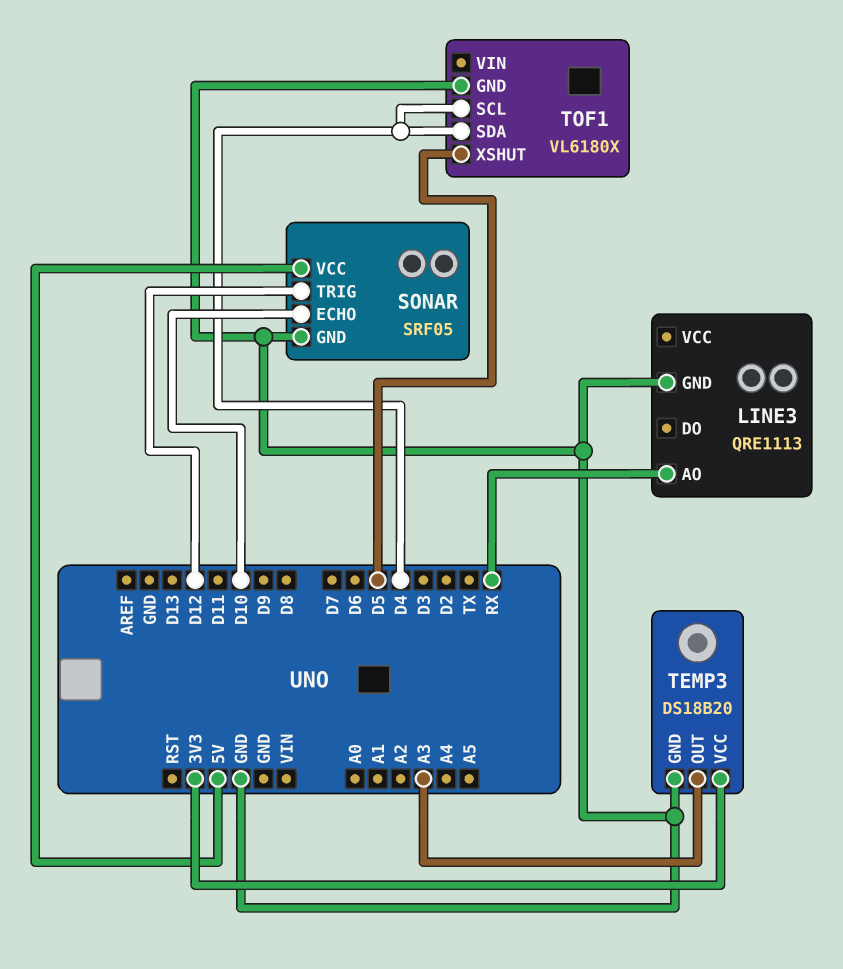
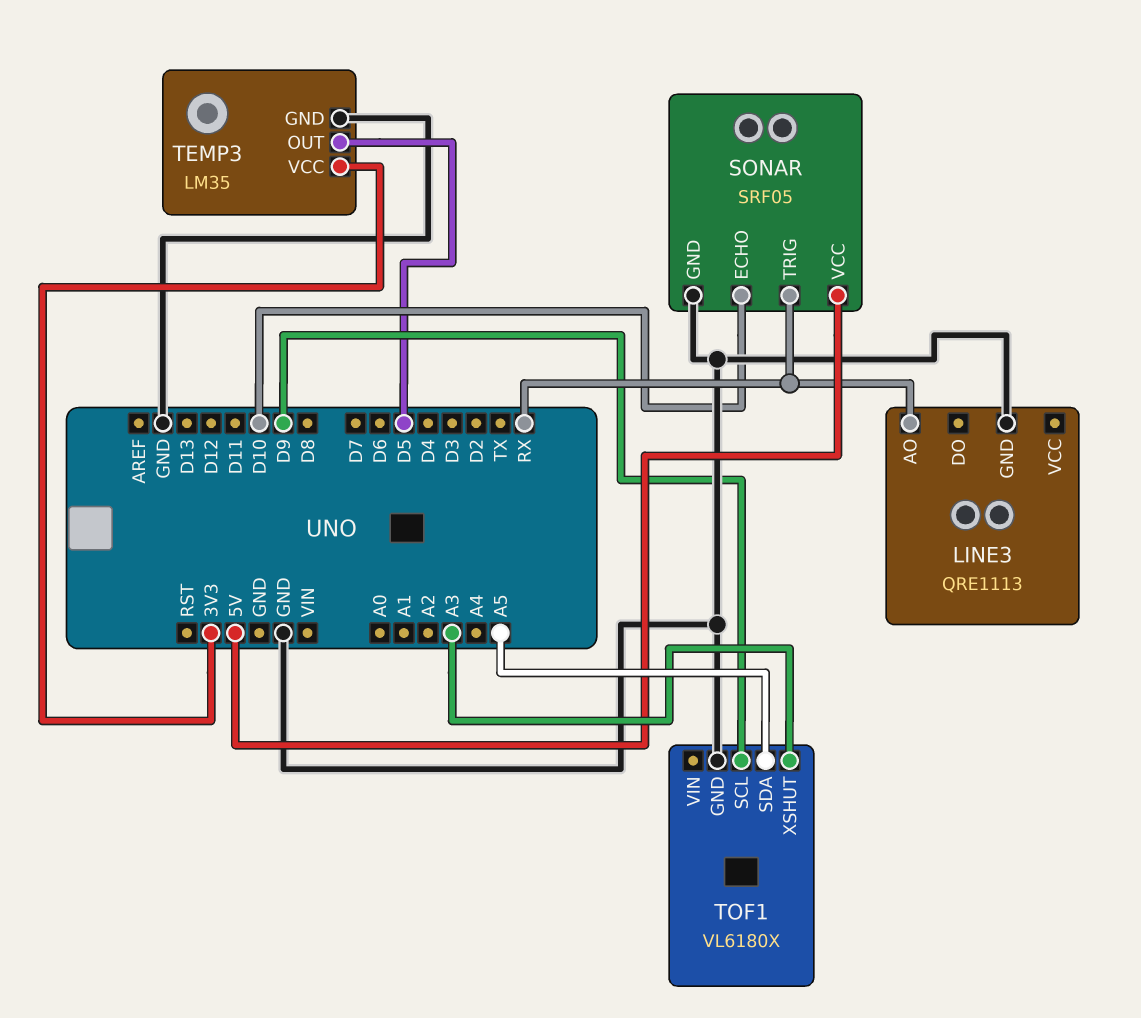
SONAR pin TRIG: D12 -> RX
TEMP3: DS18B20 -> LM35
TEMP3 pin OUT: A3 -> D5
TOF1 pin SCL: D4 -> D9
TOF1 pin SDA: D4 -> A5
TOF1 pin XSHUT: D5 -> A3

